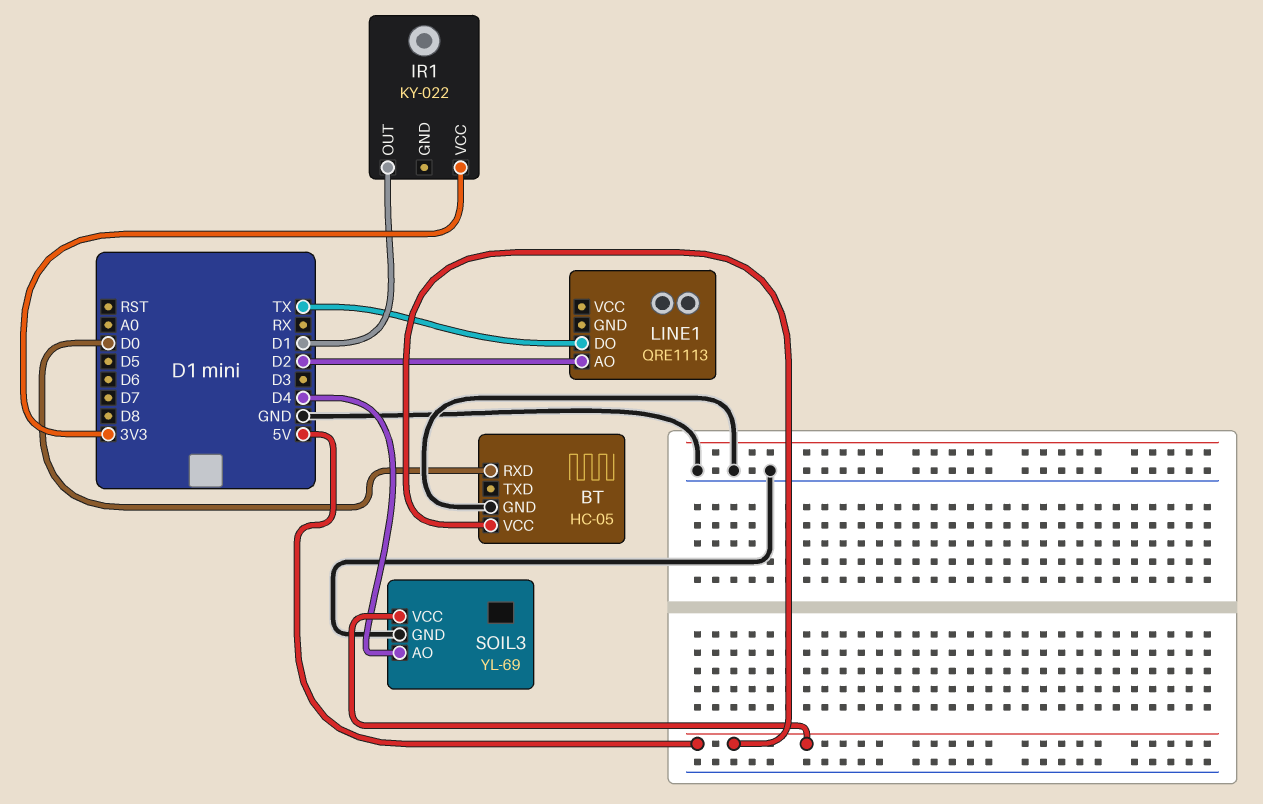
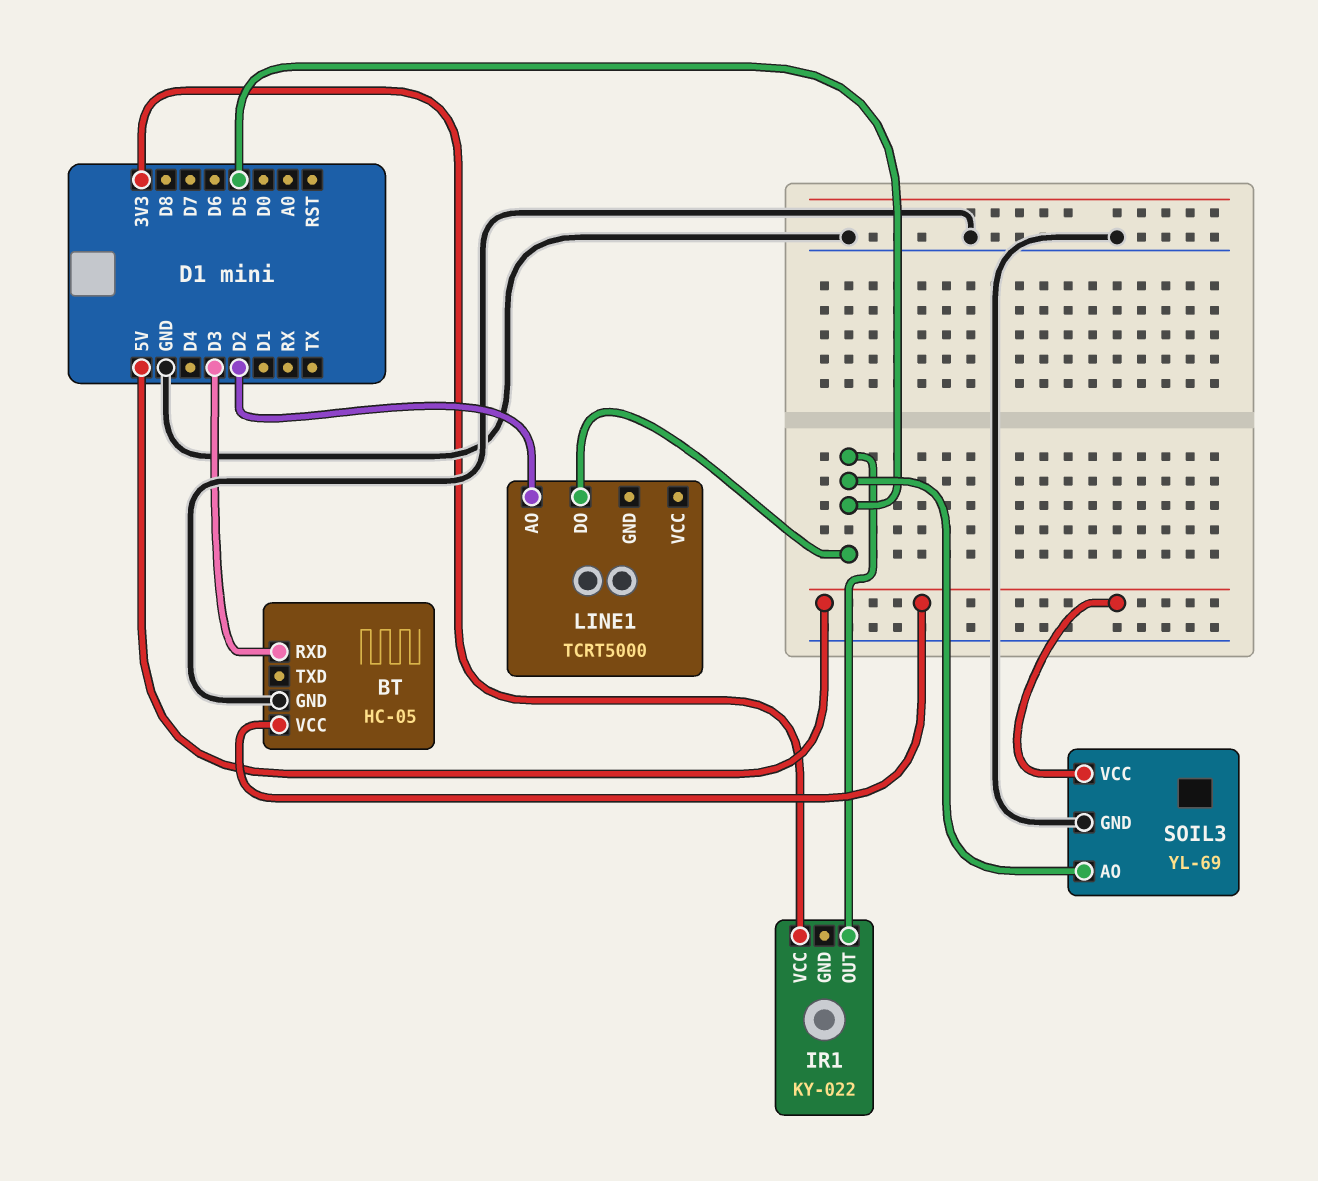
BT pin RXD: D0 -> D3
IR1 pin OUT: D1 -> D5
LINE1: QRE1113 -> TCRT5000
LINE1 pin DO: TX -> D5
SOIL3 pin AO: D4 -> D5

